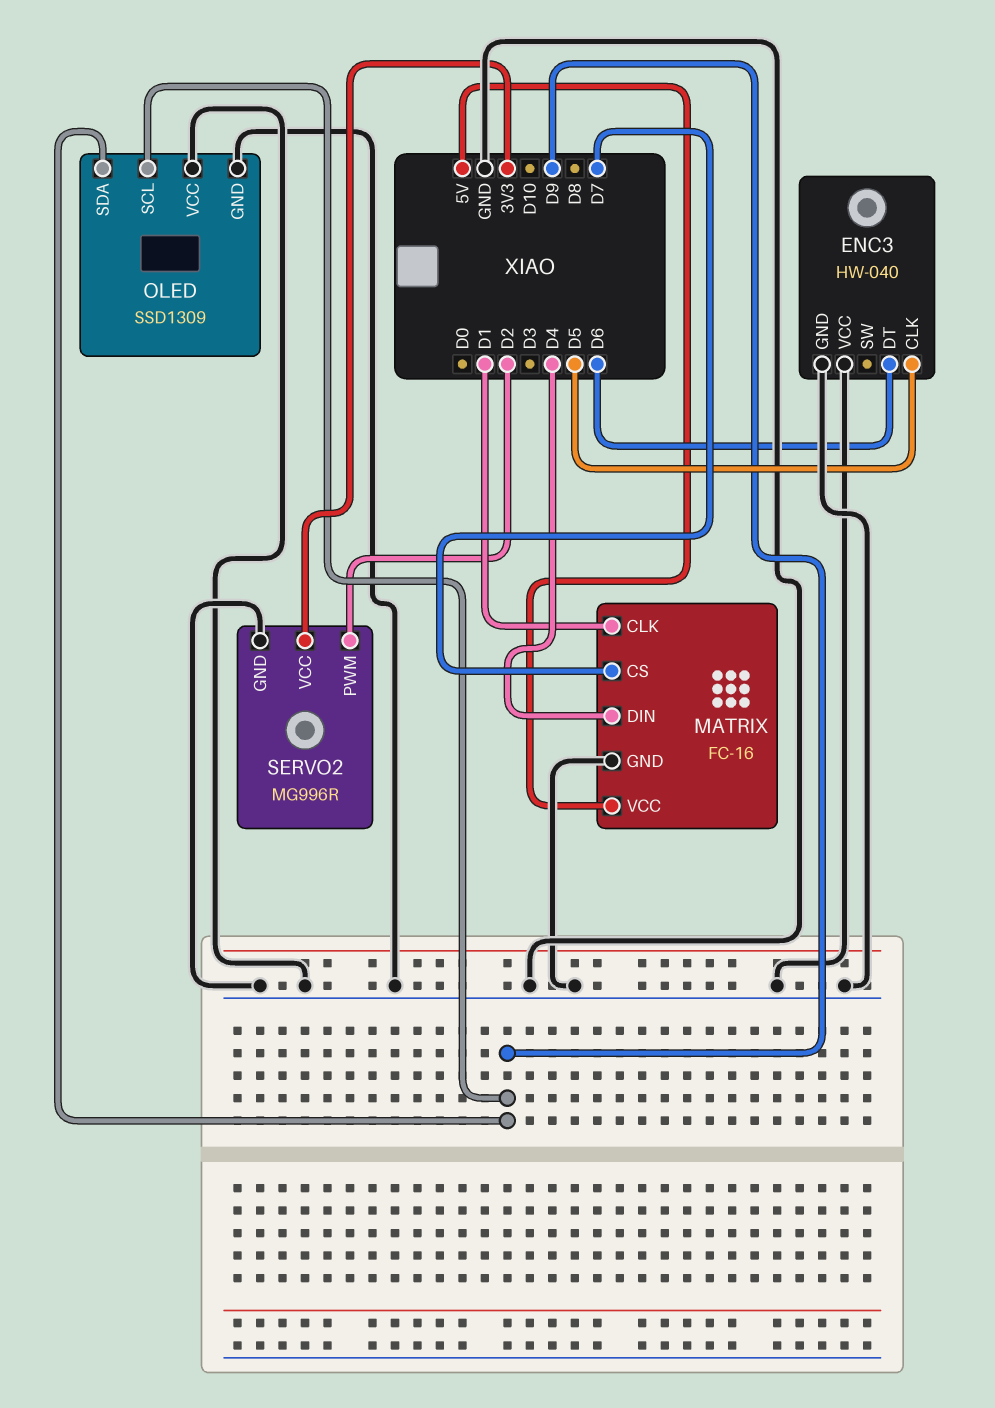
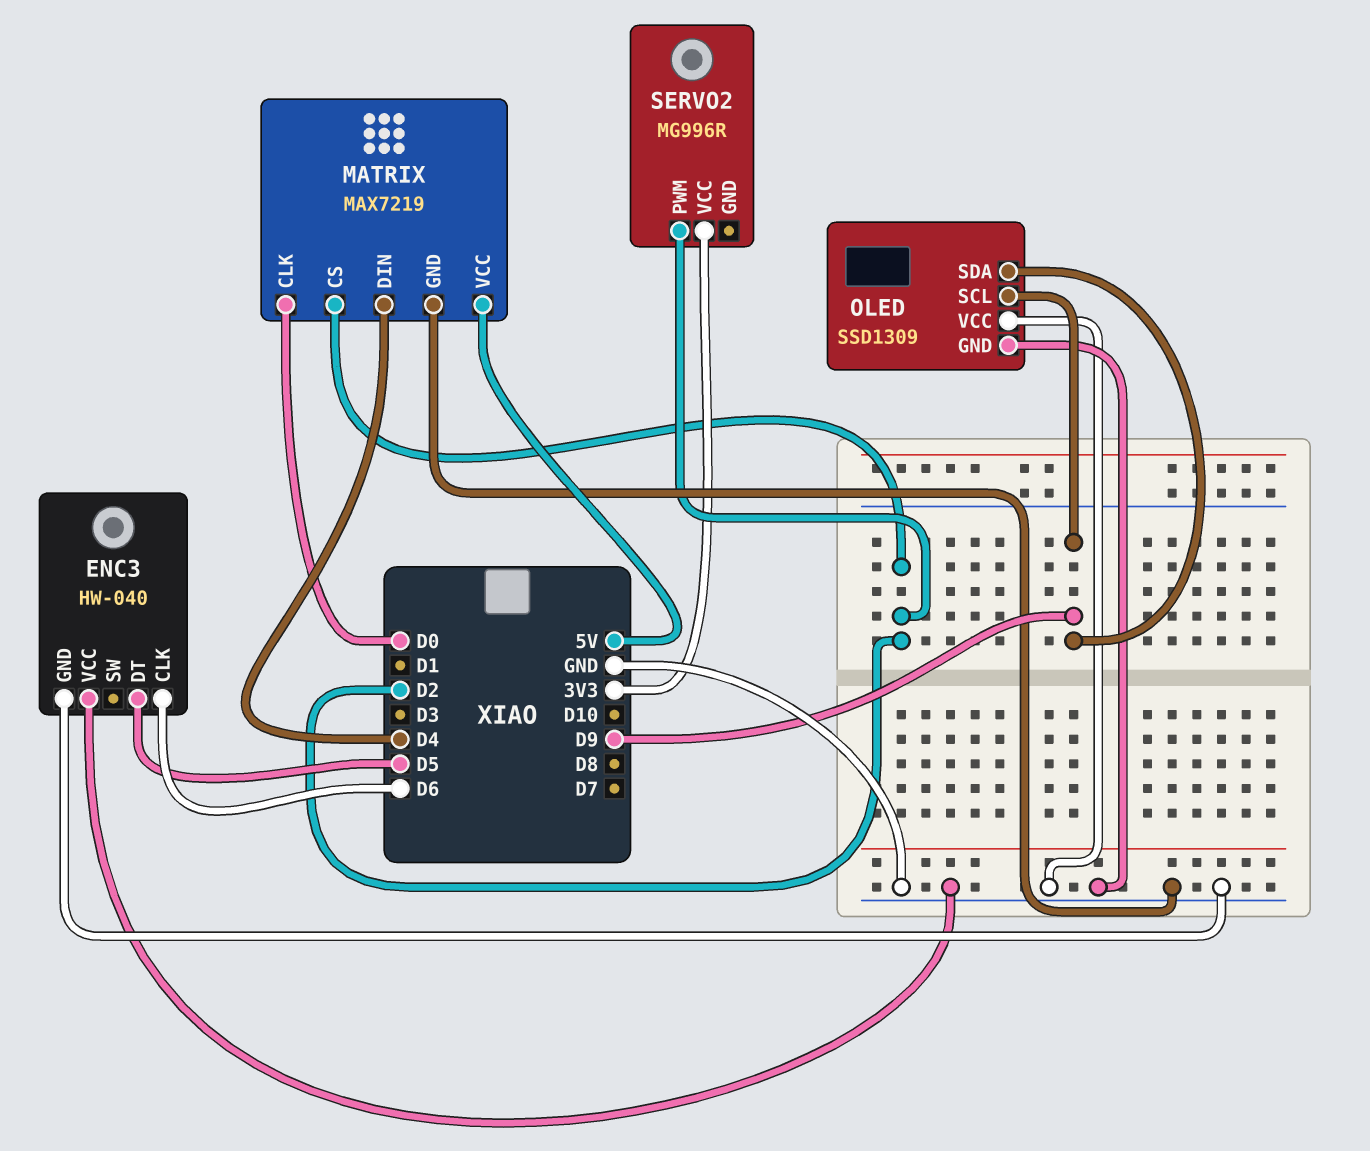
ENC3 pin CLK: D5 -> D6
ENC3 pin DT: D6 -> D5
MATRIX: FC-16 -> MAX7219
MATRIX pin CLK: D1 -> D0
MATRIX pin CS: D7 -> D2
SERVO2 pin GND: GND -> none

